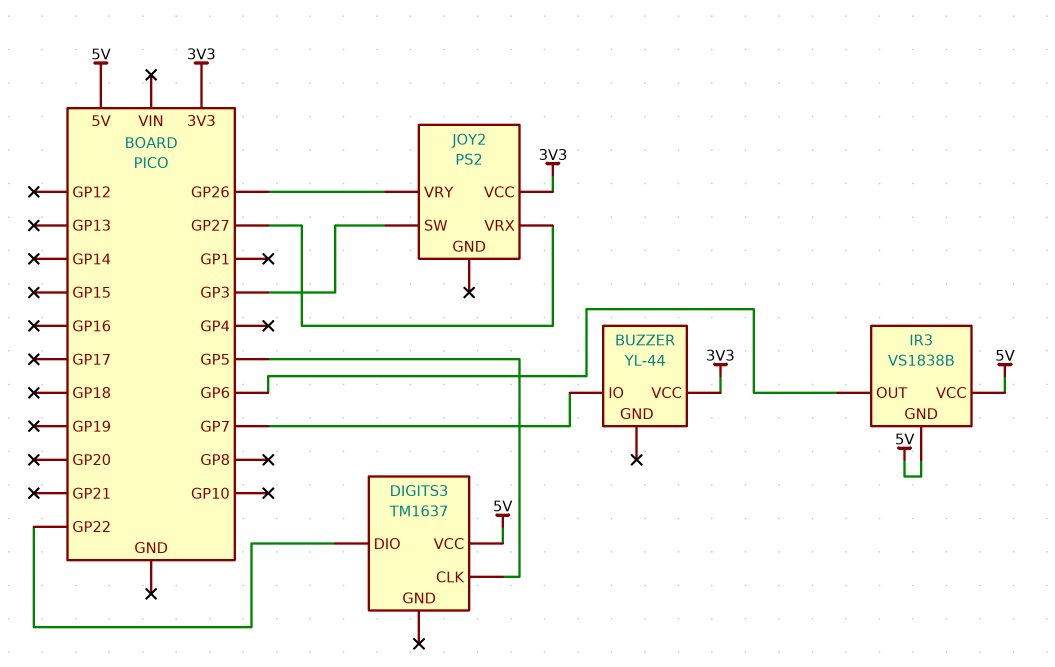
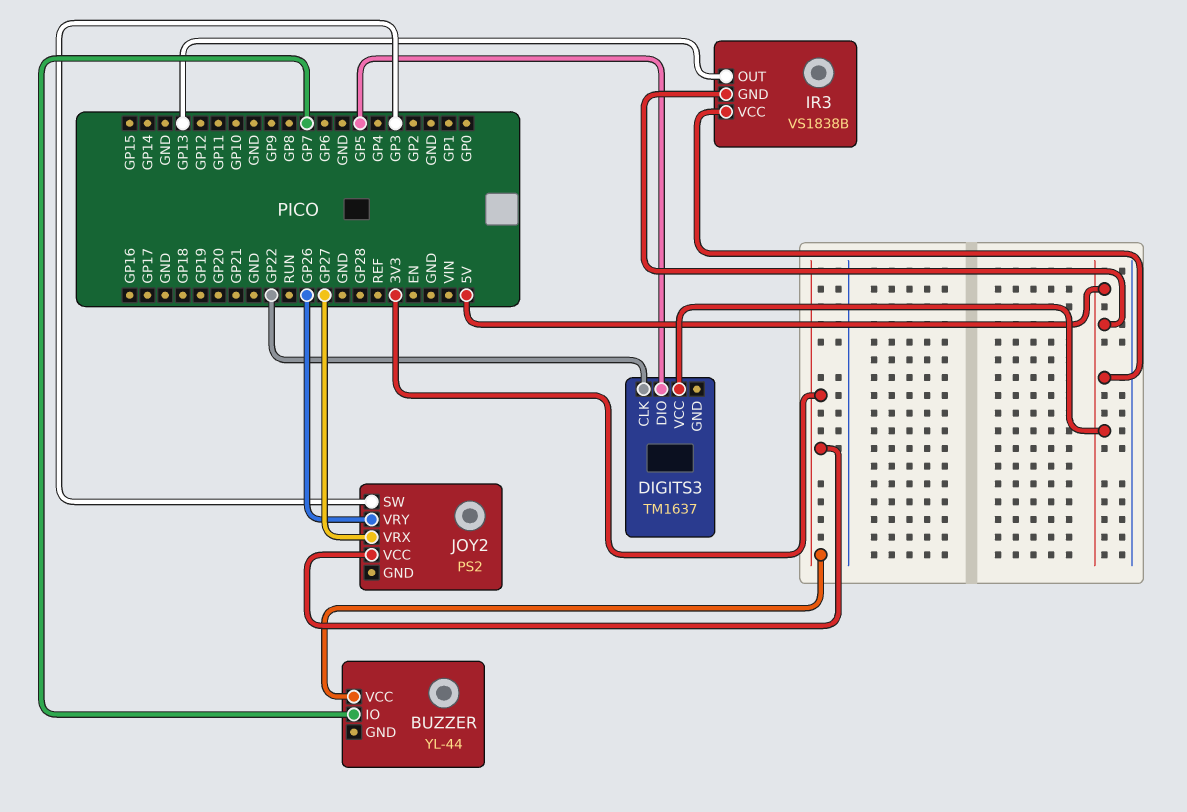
DIGITS3 pin CLK: GP5 -> GP22
DIGITS3 pin DIO: GP22 -> GP5
IR3 pin OUT: GP6 -> GP13

